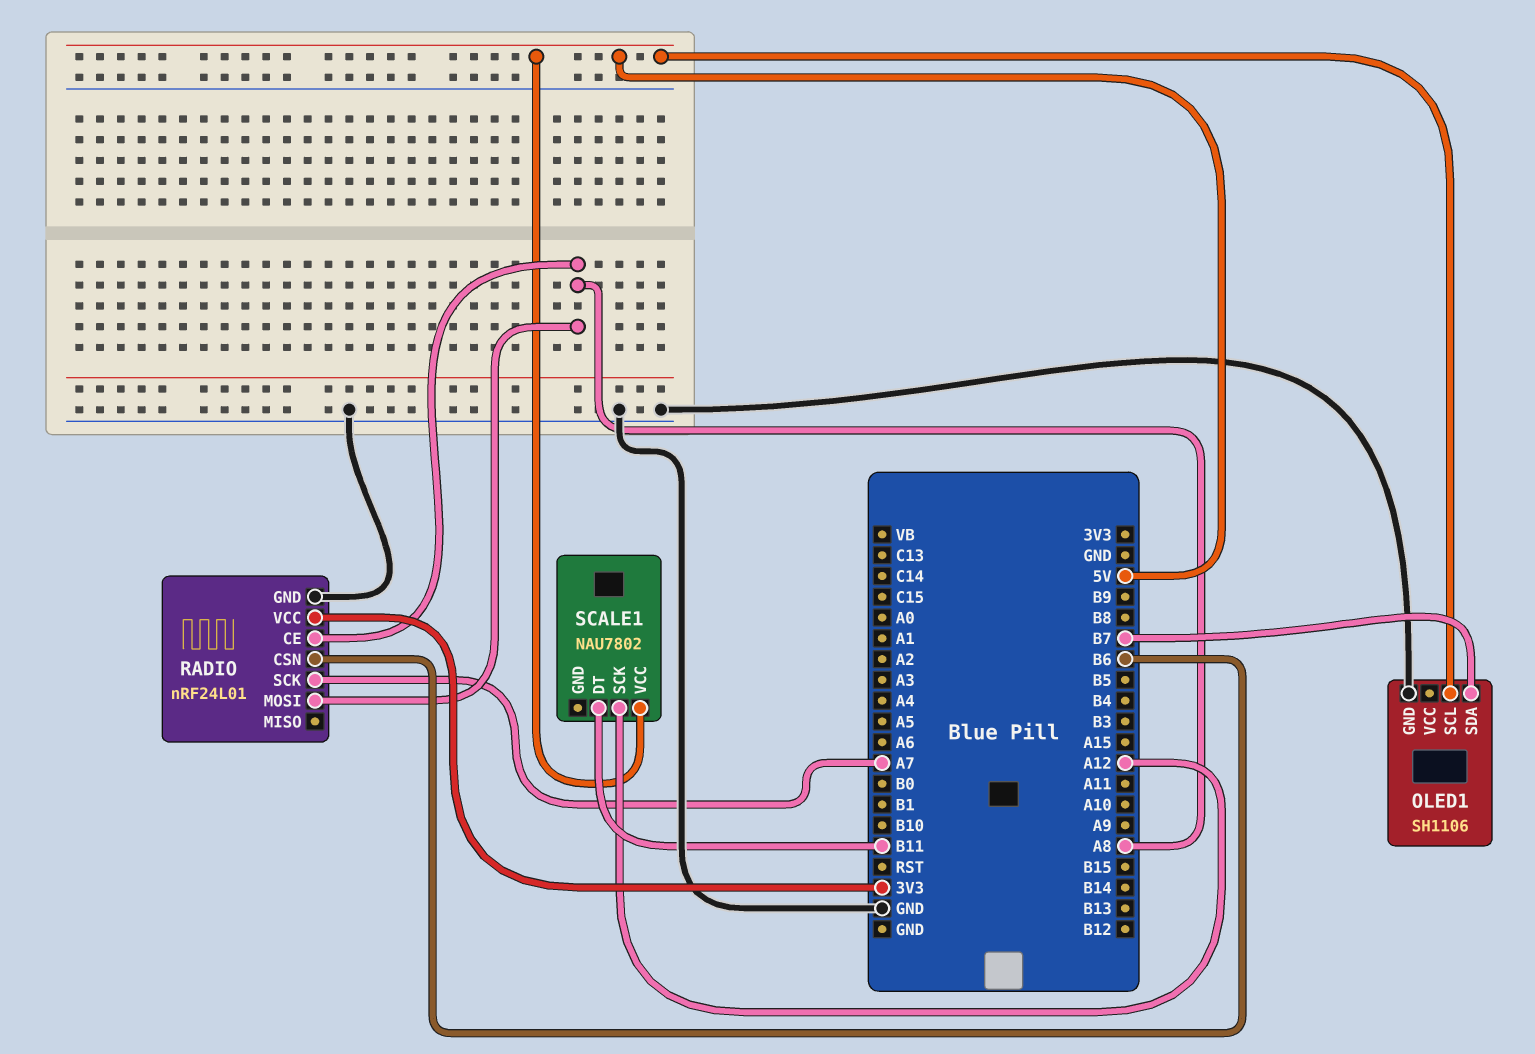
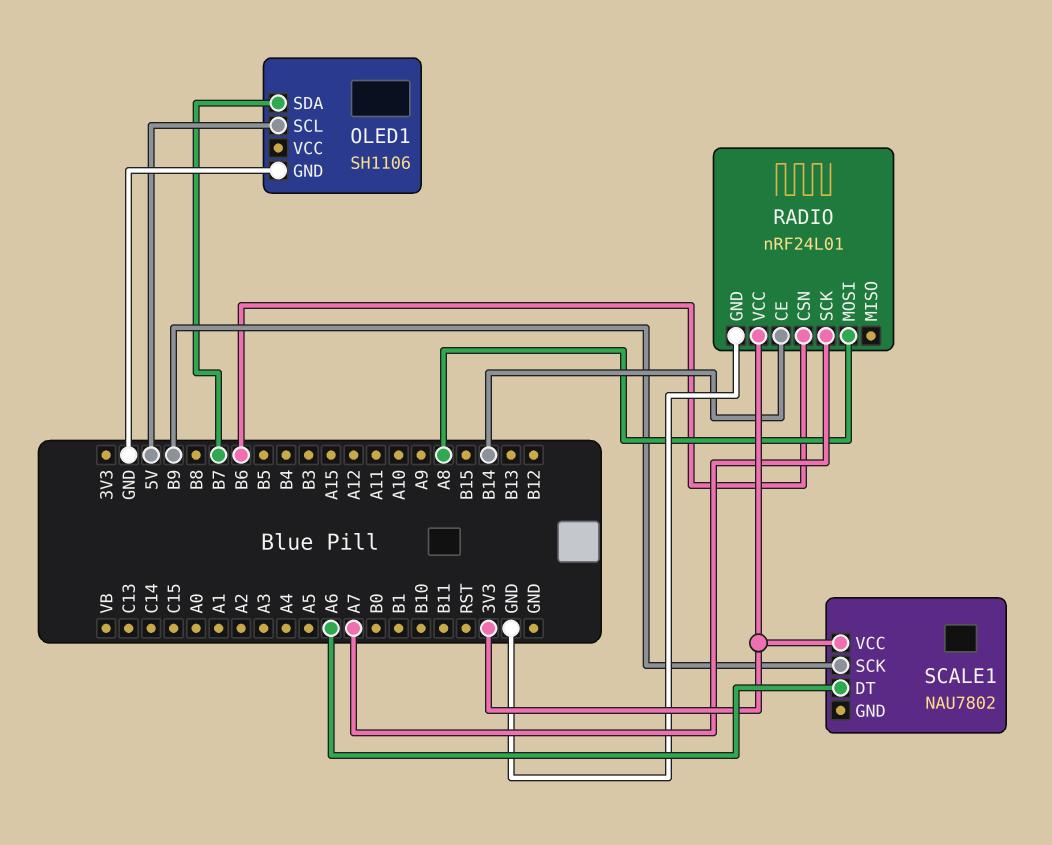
RADIO pin CE: A8 -> B14
SCALE1 pin DT: B11 -> A6
SCALE1 pin SCK: A12 -> B9
SCALE1 pin VCC: 5V -> 3V3

